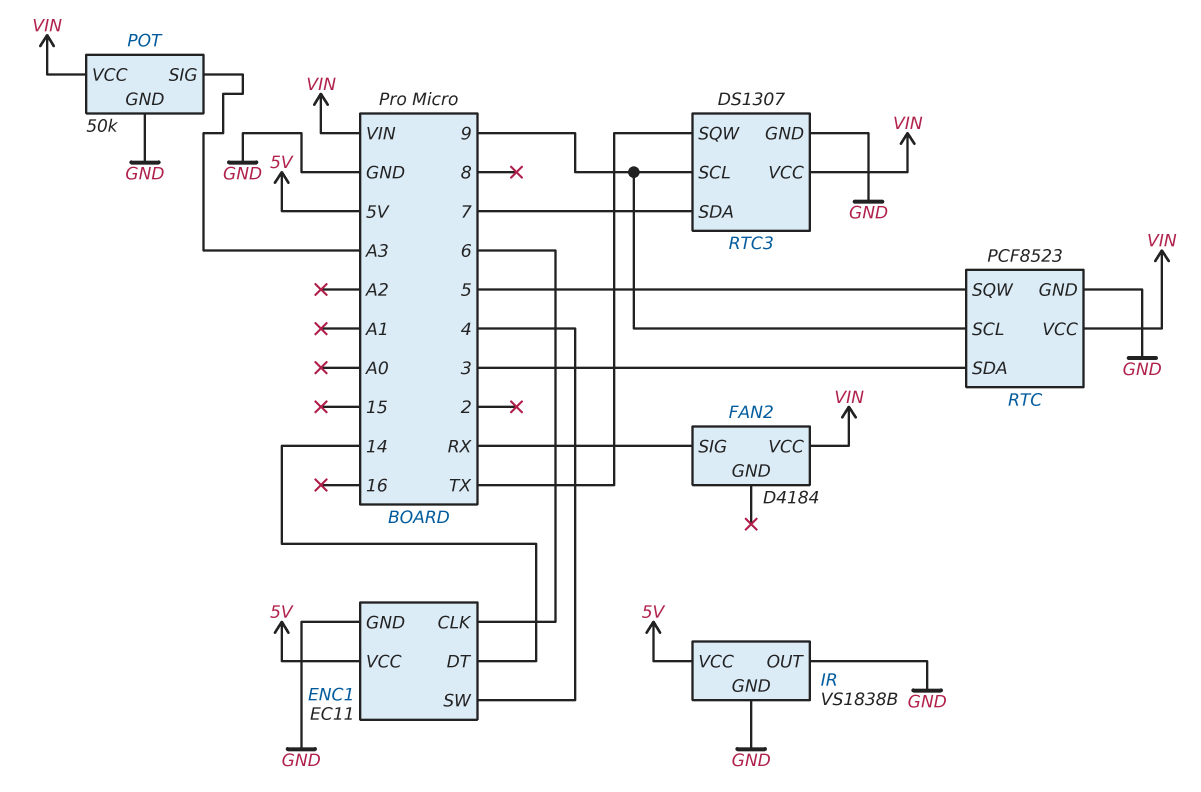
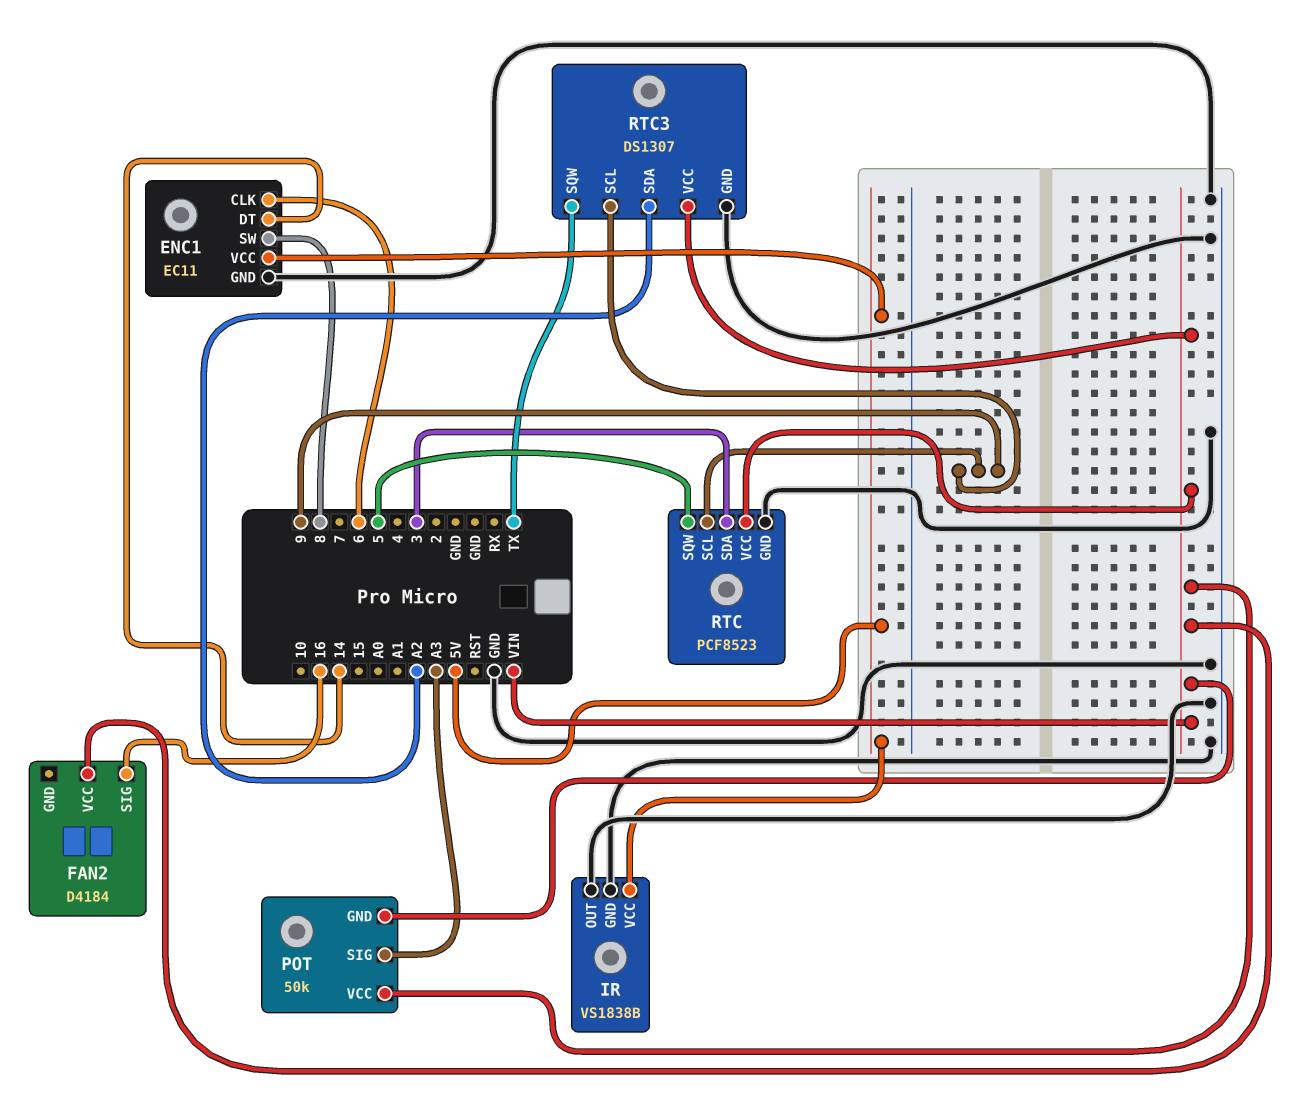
ENC1 pin SW: 4 -> 8
FAN2 pin SIG: RX -> 16
POT pin GND: GND -> VIN
RTC3 pin SDA: 7 -> A2

